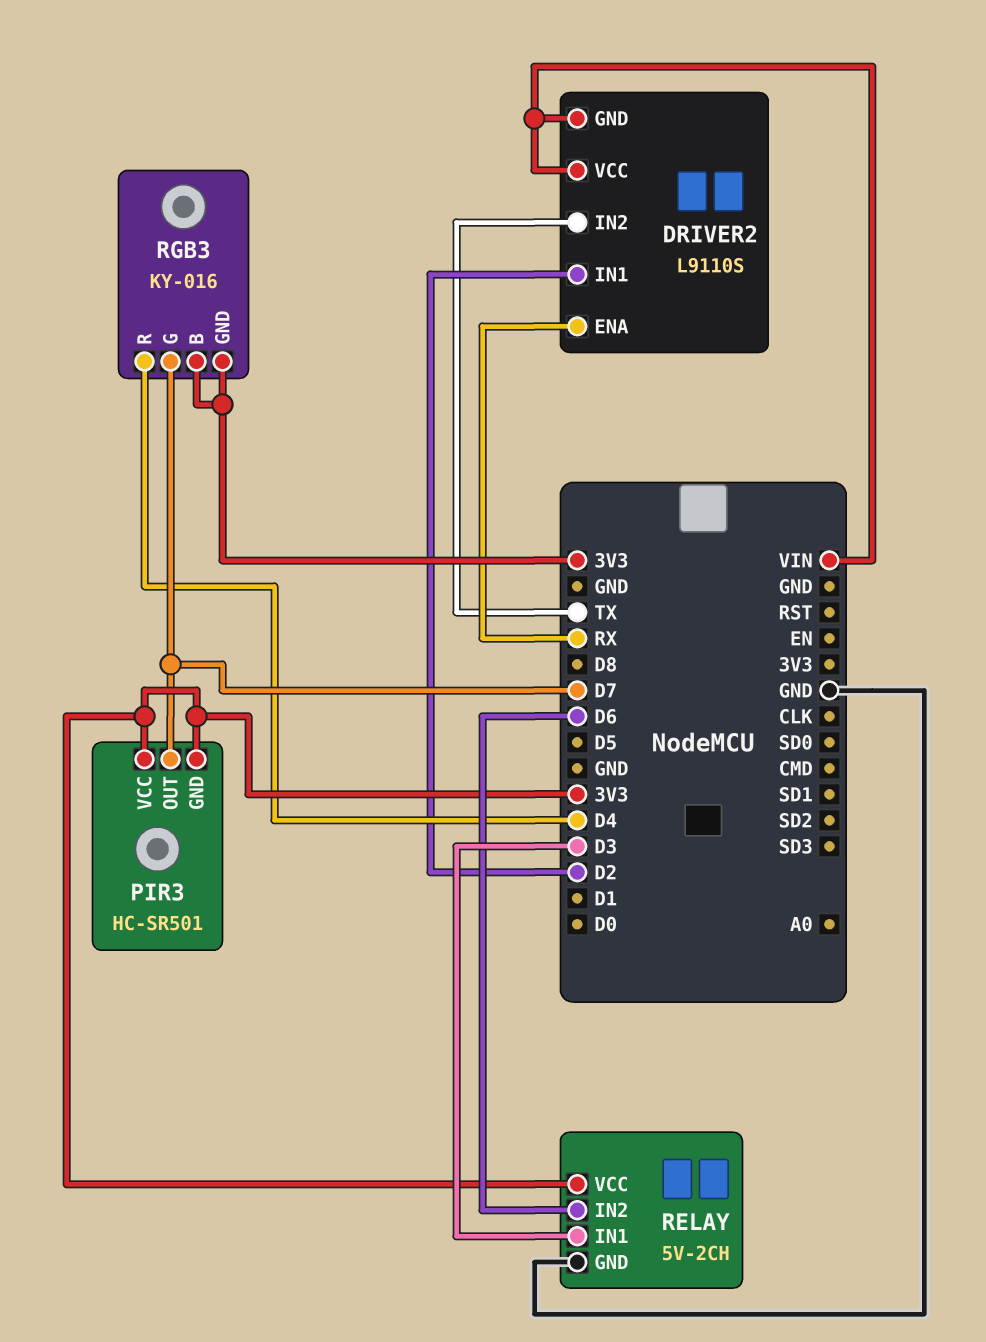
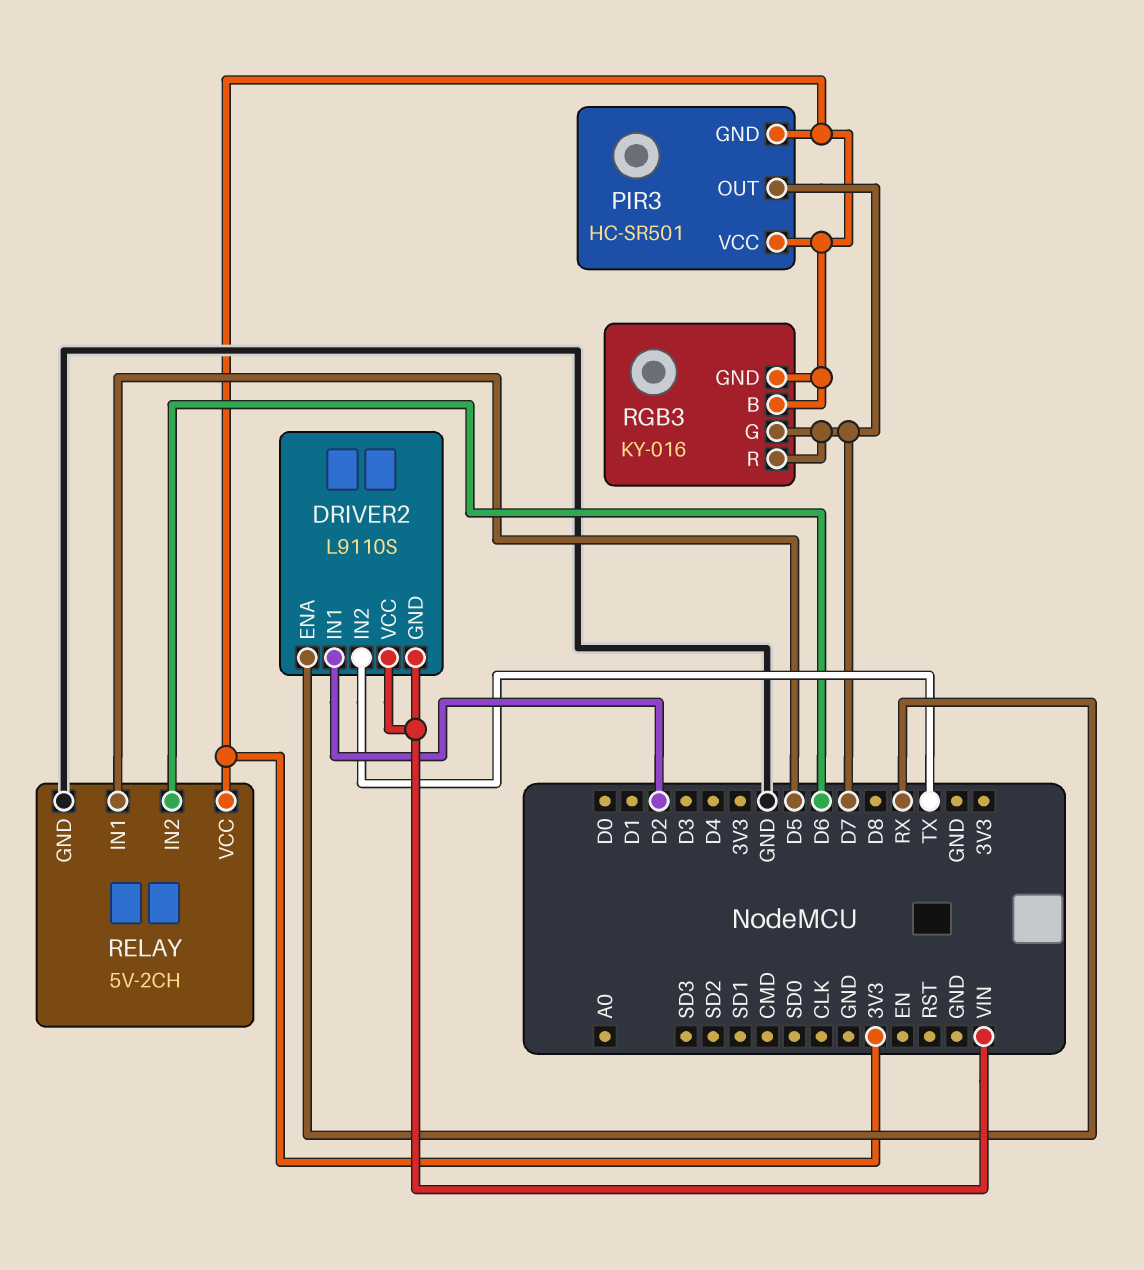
RELAY pin IN1: D3 -> D5
RGB3 pin R: D4 -> D7

